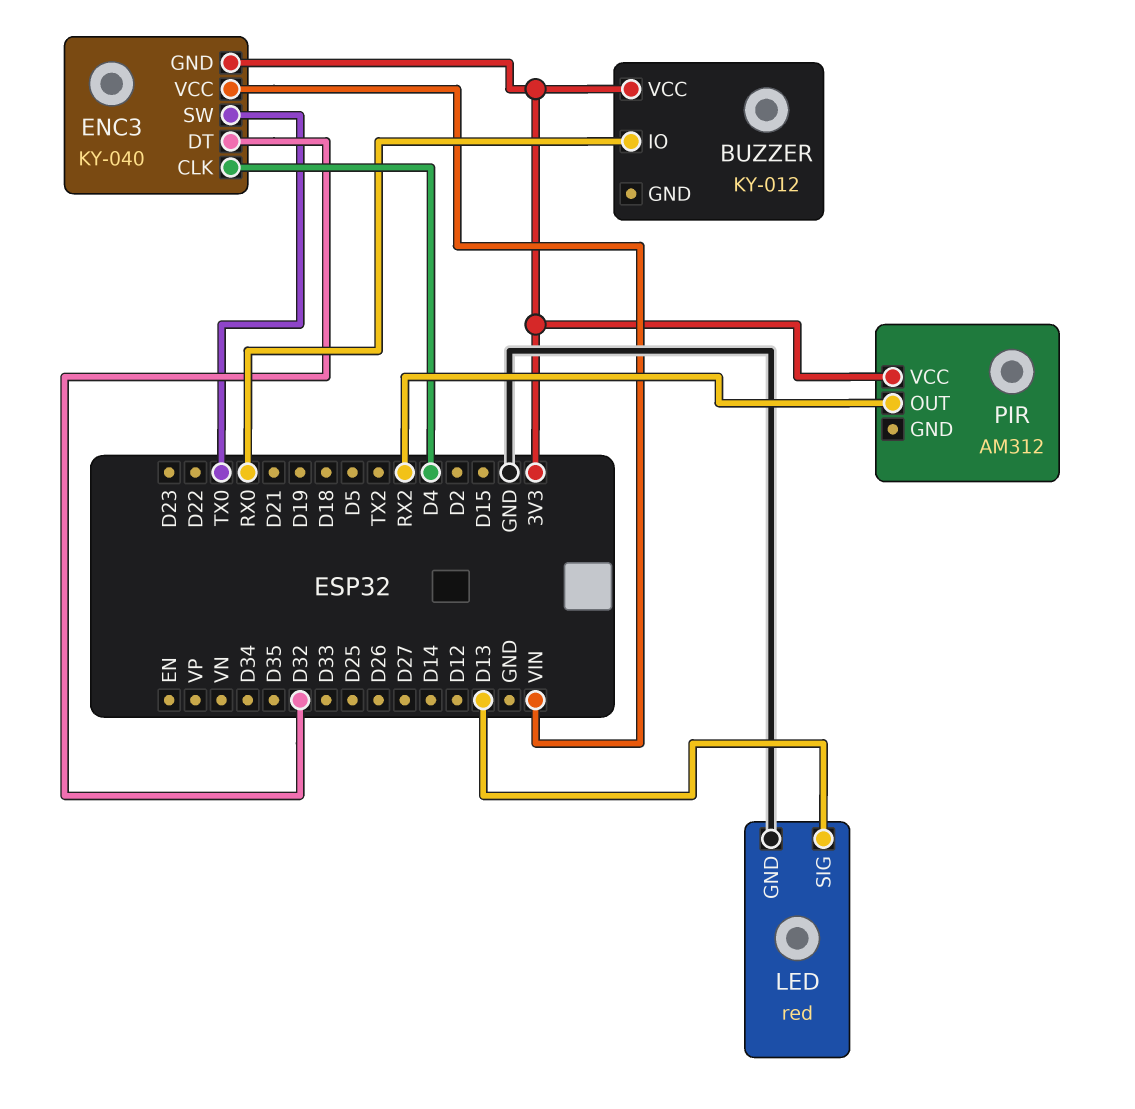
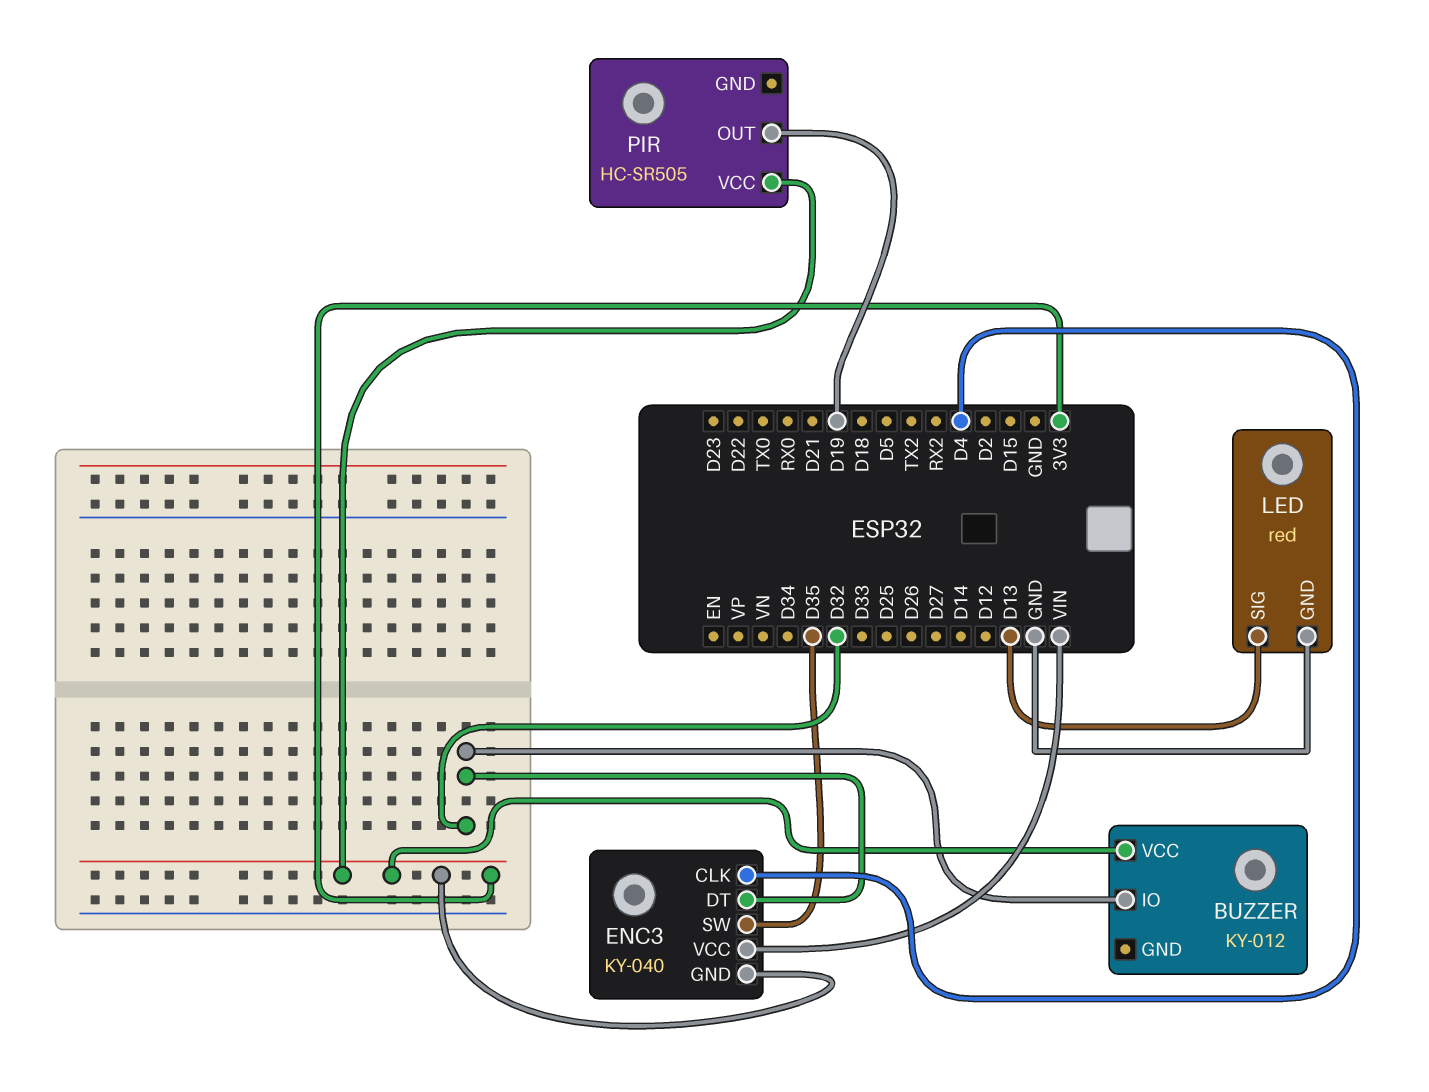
BUZZER pin IO: RX0 -> D32
ENC3 pin SW: TX0 -> D35
PIR: AM312 -> HC-SR505
PIR pin OUT: RX2 -> D19

